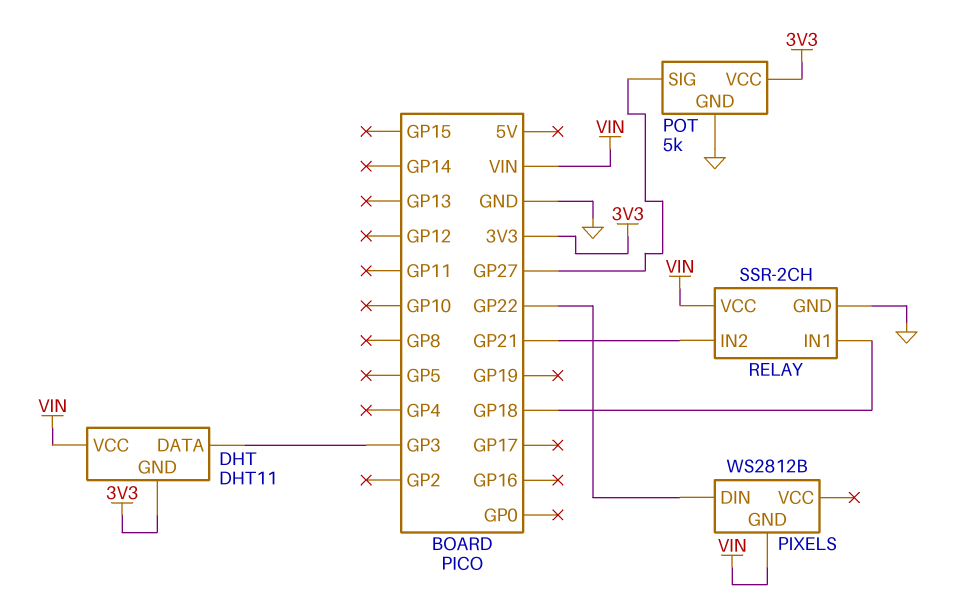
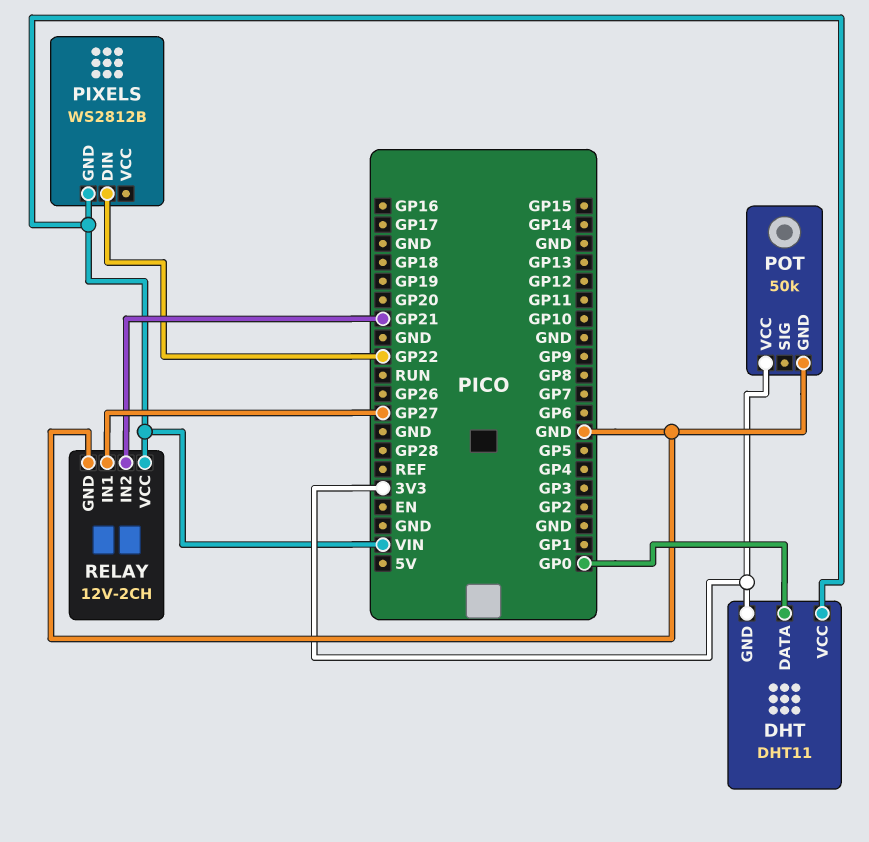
DHT pin DATA: GP3 -> GP0
POT: 5k -> 50k
POT pin SIG: GP27 -> none
RELAY: SSR-2CH -> 12V-2CH
RELAY pin IN1: GP18 -> GP27

